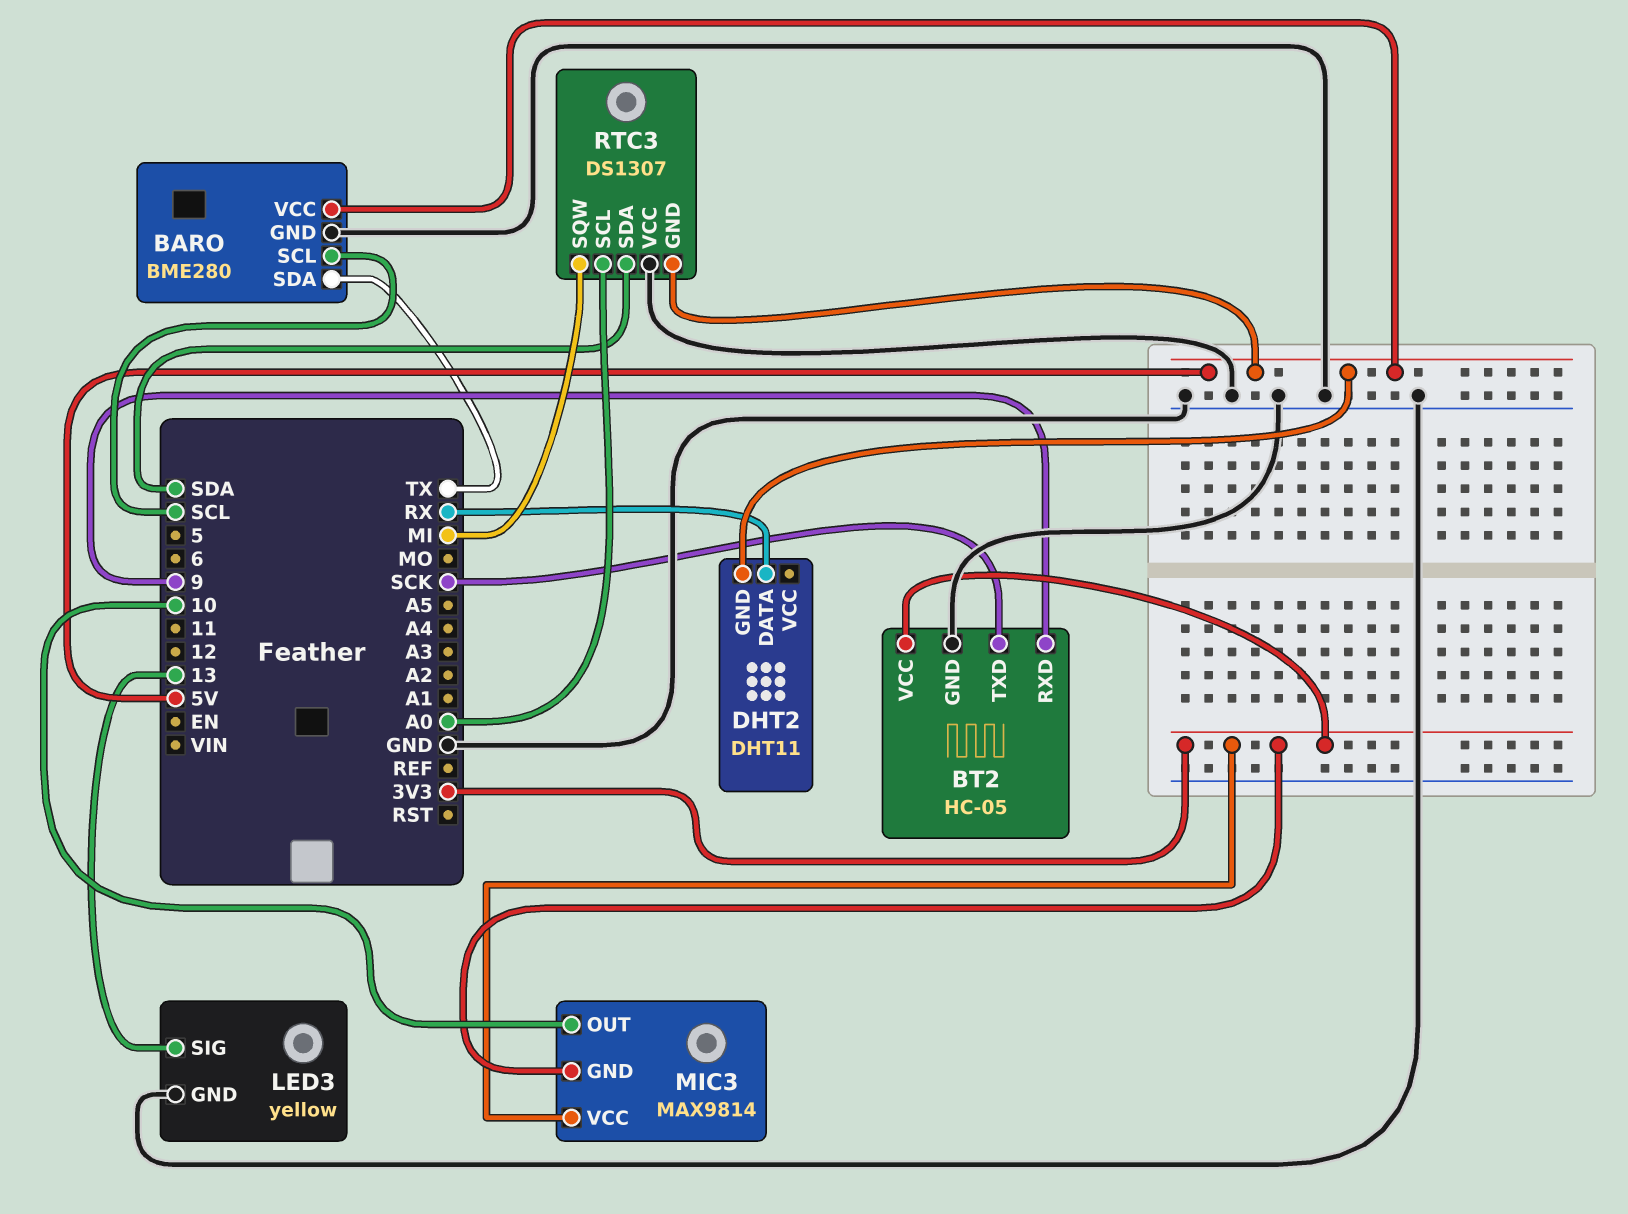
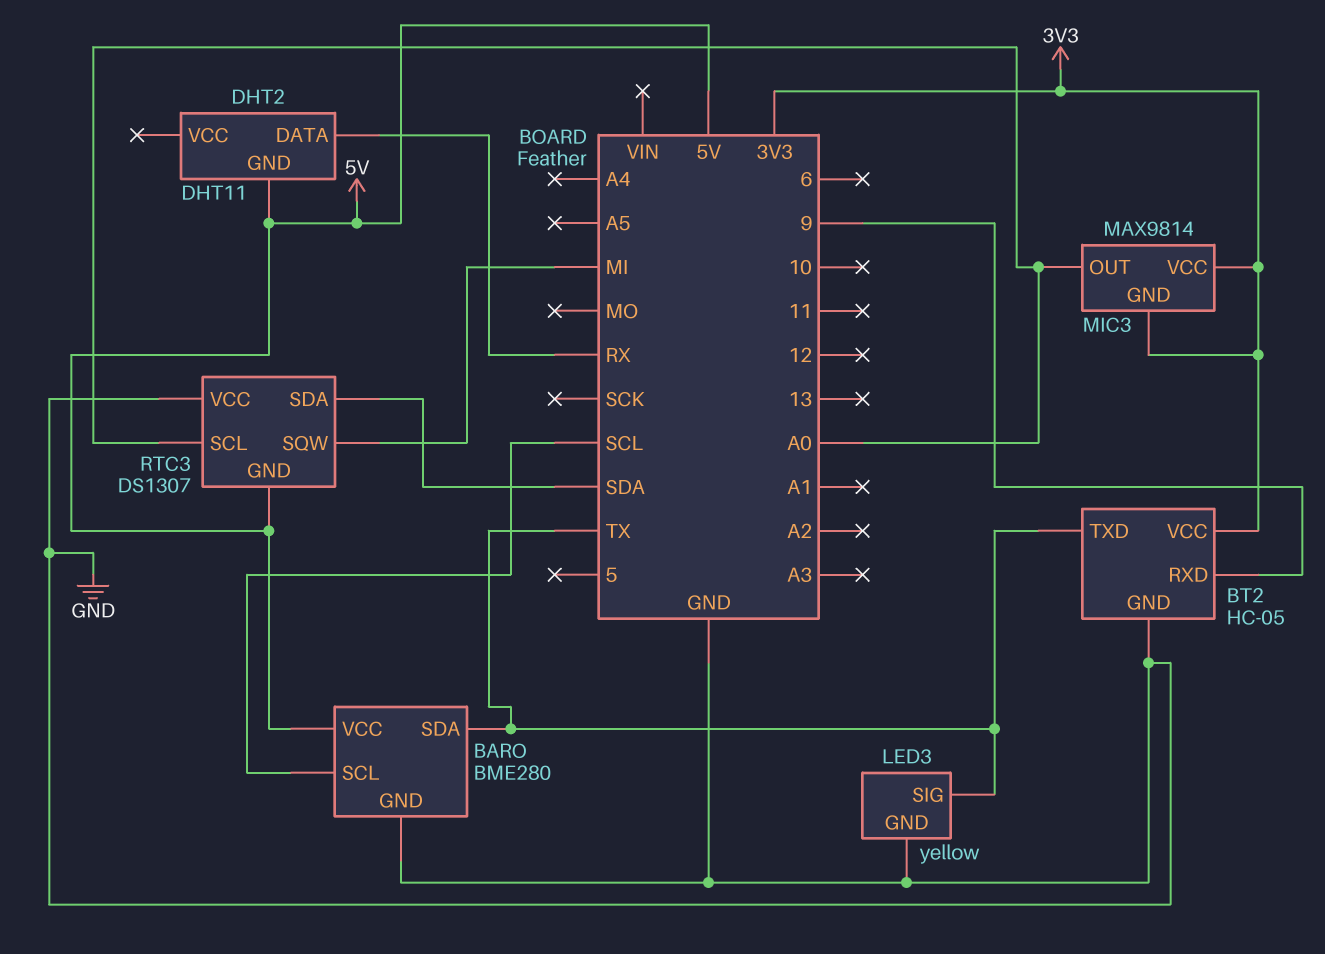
BT2 pin TXD: SCK -> TX
LED3 pin SIG: 13 -> TX
MIC3 pin OUT: 10 -> A0

